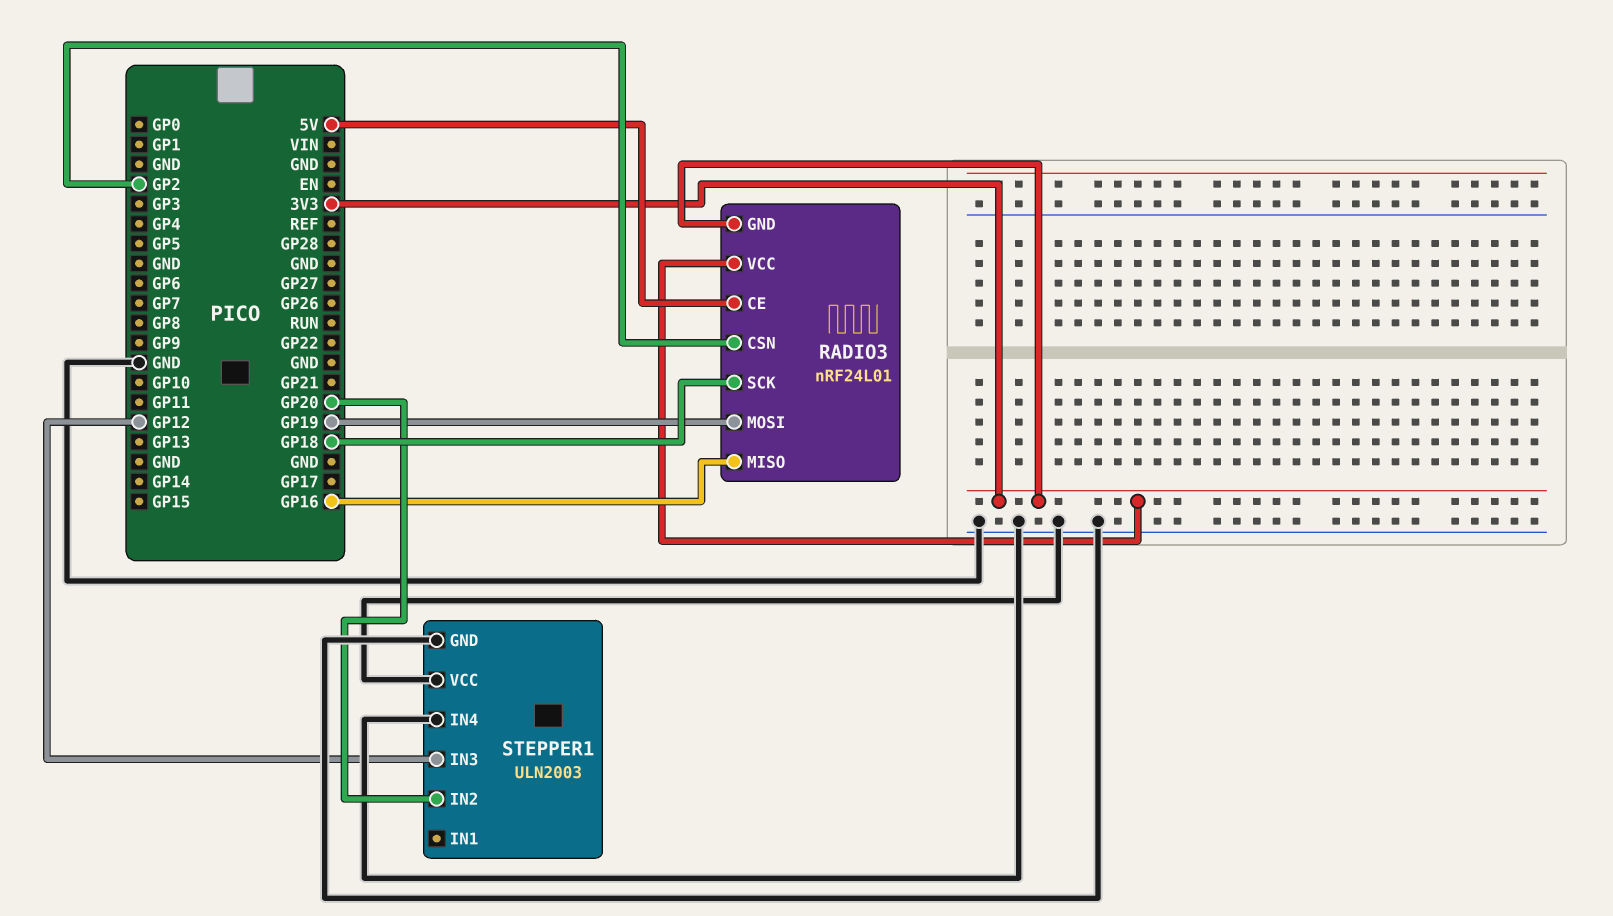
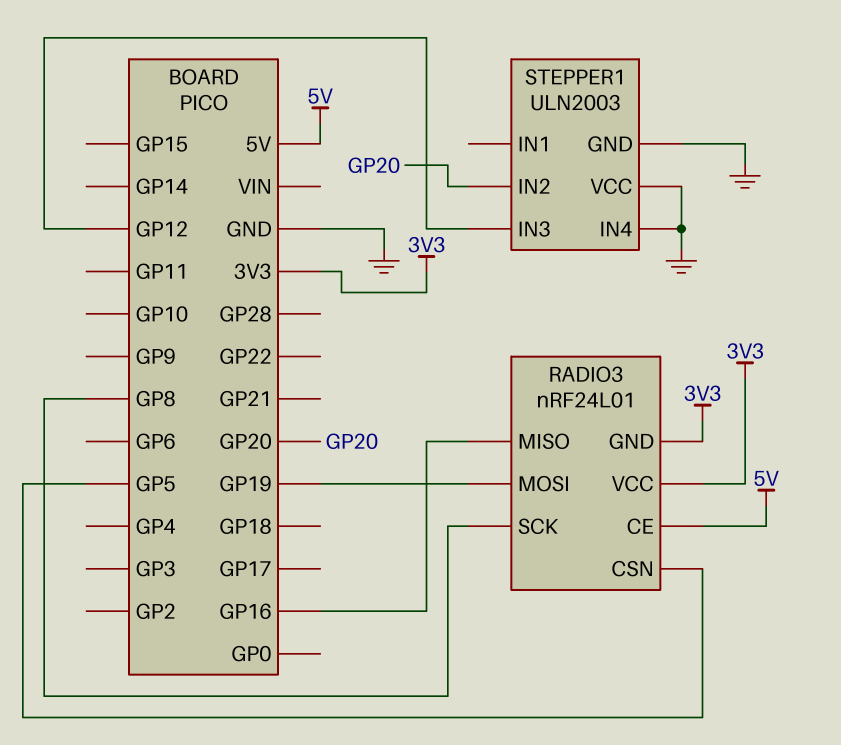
RADIO3 pin CSN: GP2 -> GP5
RADIO3 pin SCK: GP18 -> GP8

